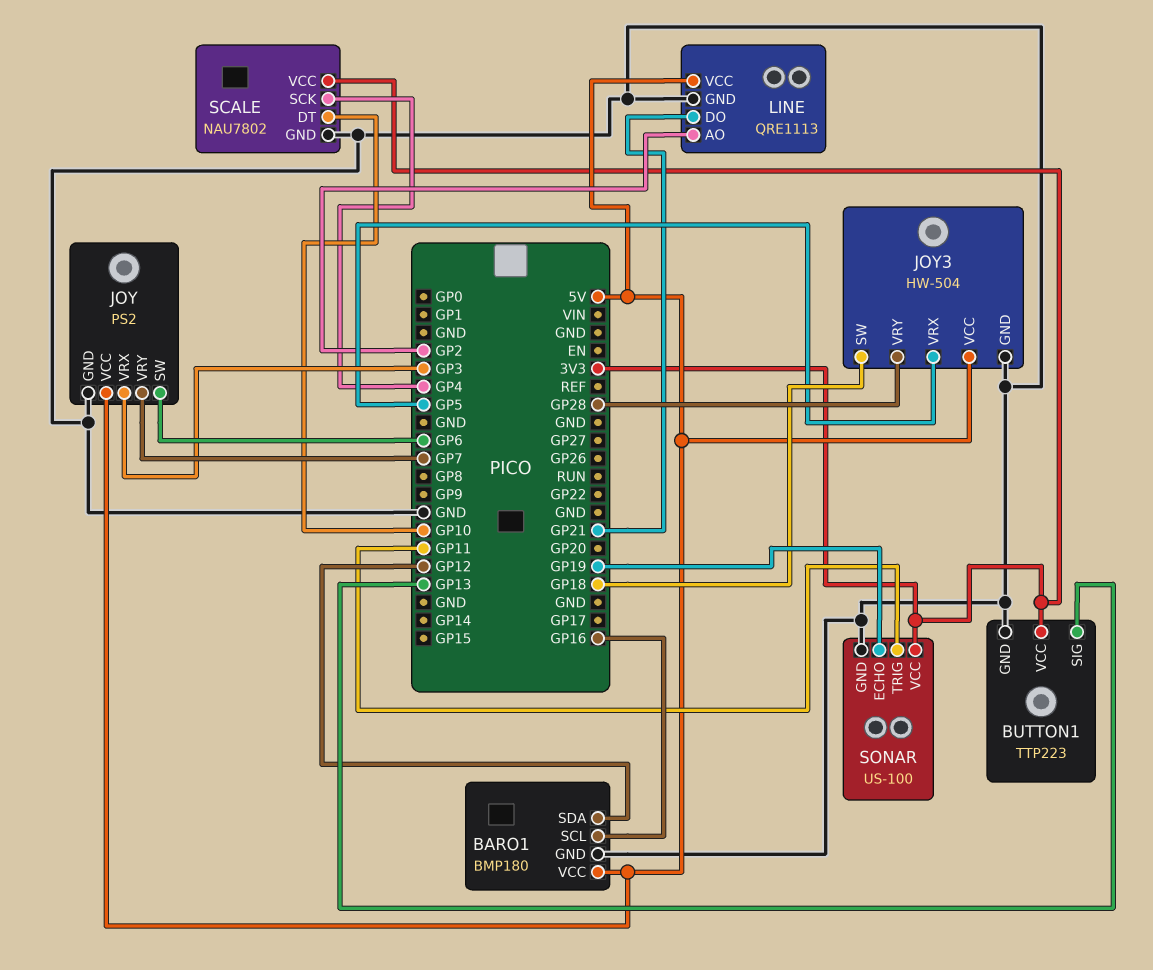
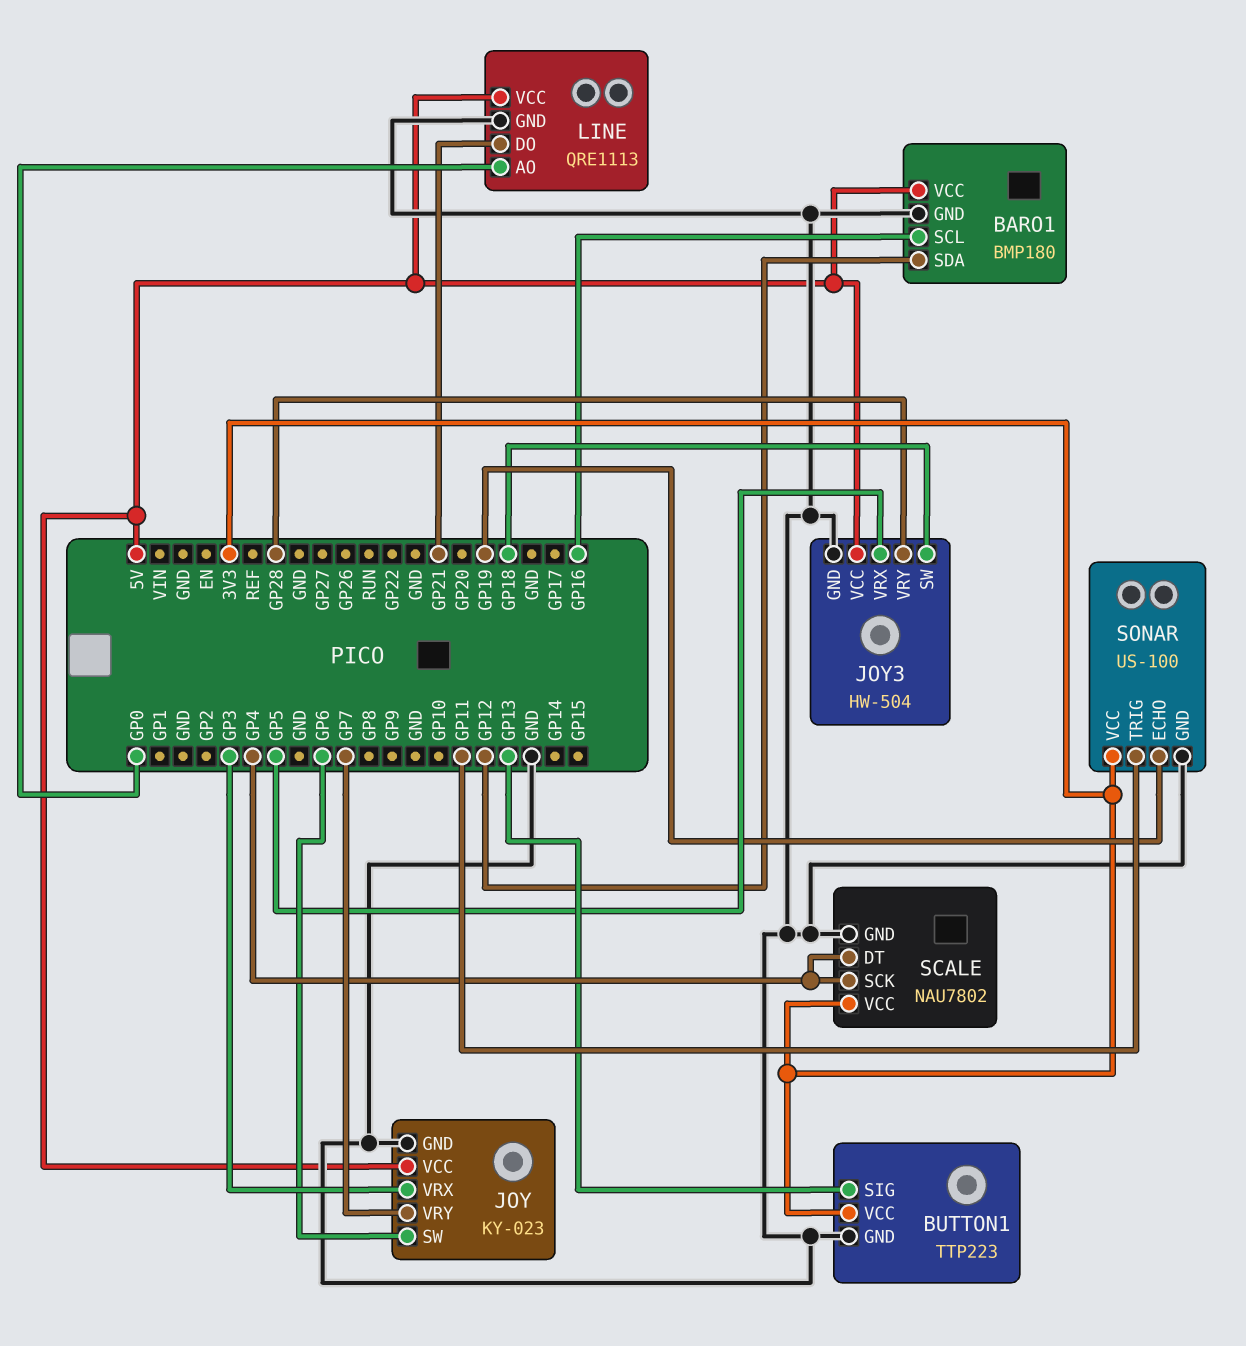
JOY: PS2 -> KY-023
LINE pin AO: GP2 -> GP0
SCALE pin DT: GP10 -> GP4

